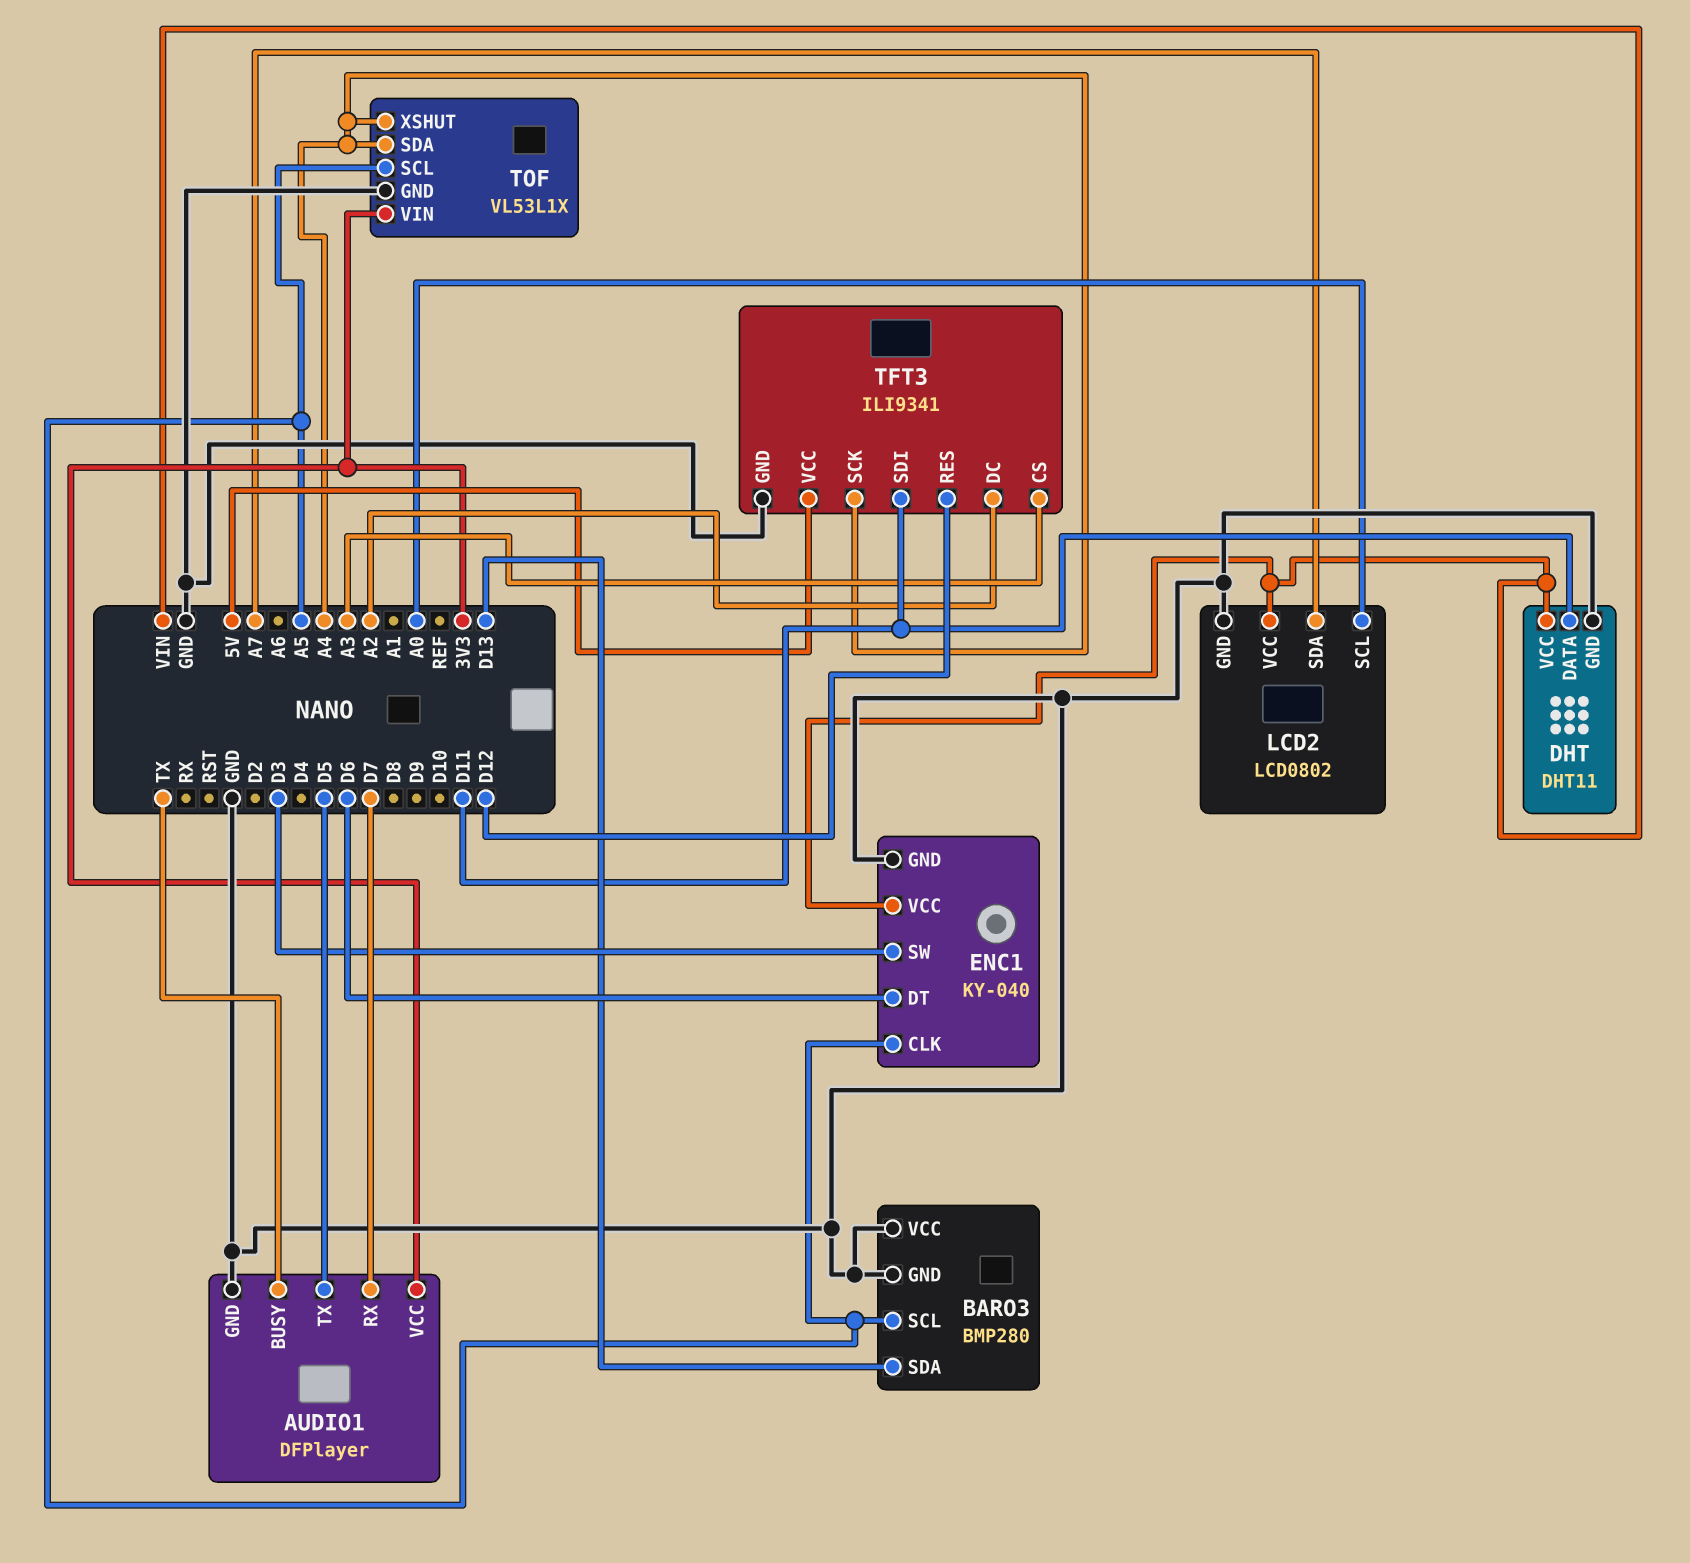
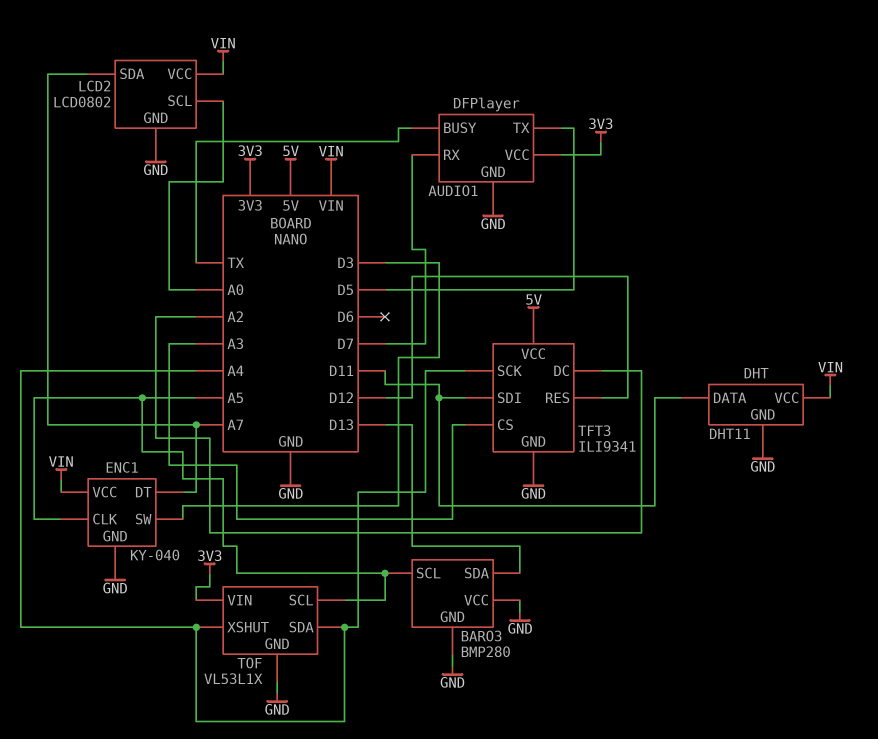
ENC1 pin DT: D6 -> A7

